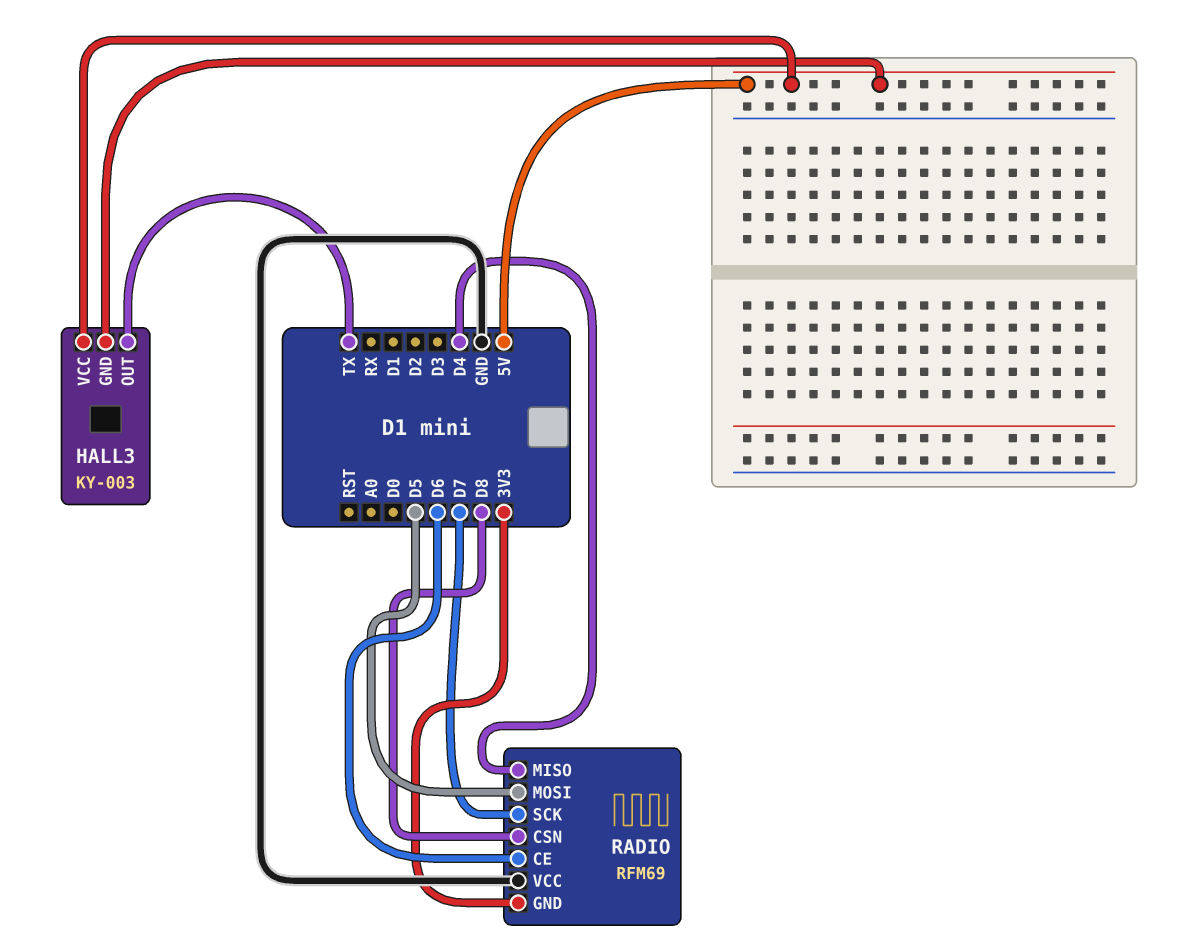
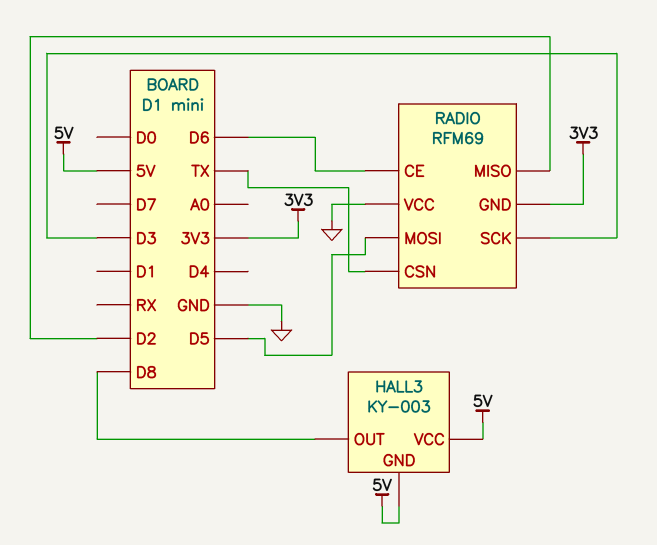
HALL3 pin OUT: TX -> D8
RADIO pin CSN: D8 -> TX
RADIO pin MISO: D4 -> D2
RADIO pin SCK: D7 -> D3

